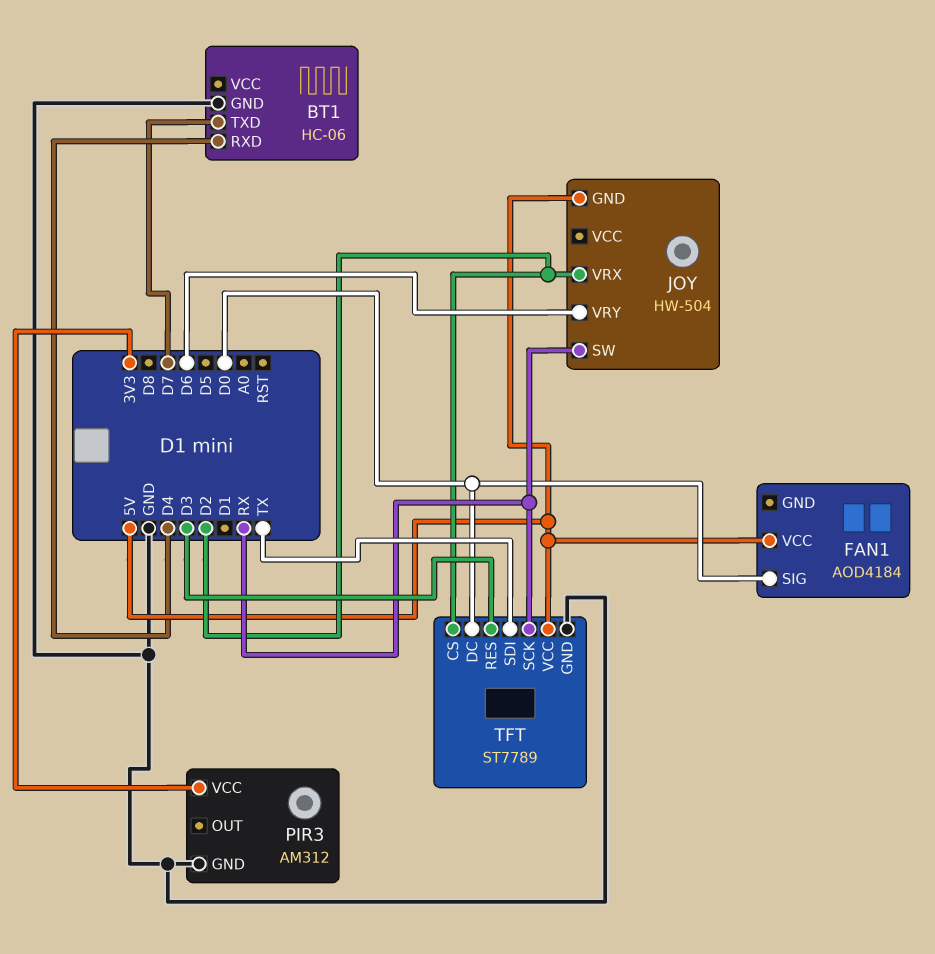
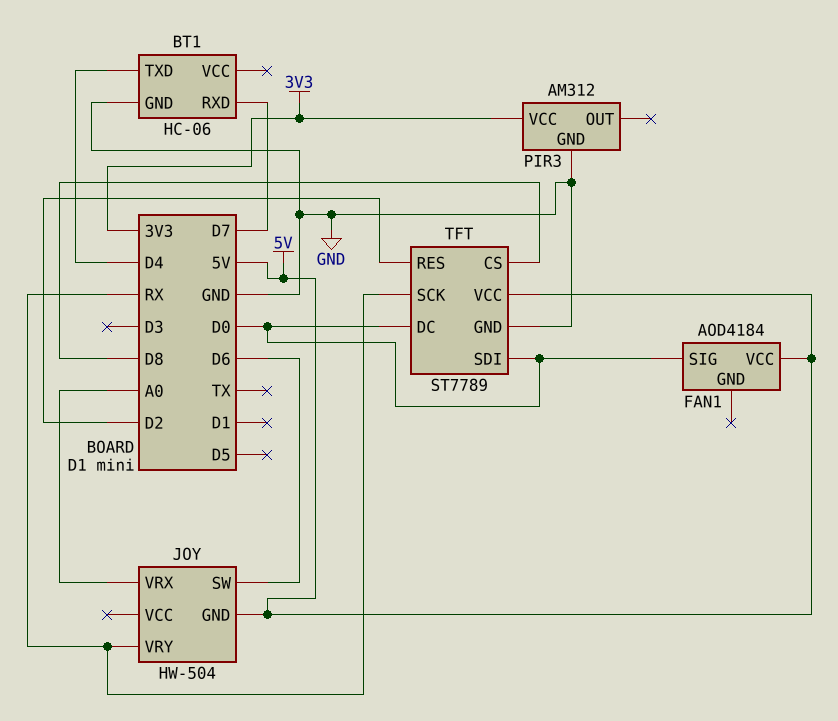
BT1 pin RXD: D4 -> D7
BT1 pin TXD: D7 -> D4
JOY pin SW: RX -> D6
JOY pin VRX: D2 -> A0
JOY pin VRY: D6 -> RX
TFT pin CS: D2 -> D8
TFT pin RES: D3 -> D2
TFT pin SDI: TX -> D0

